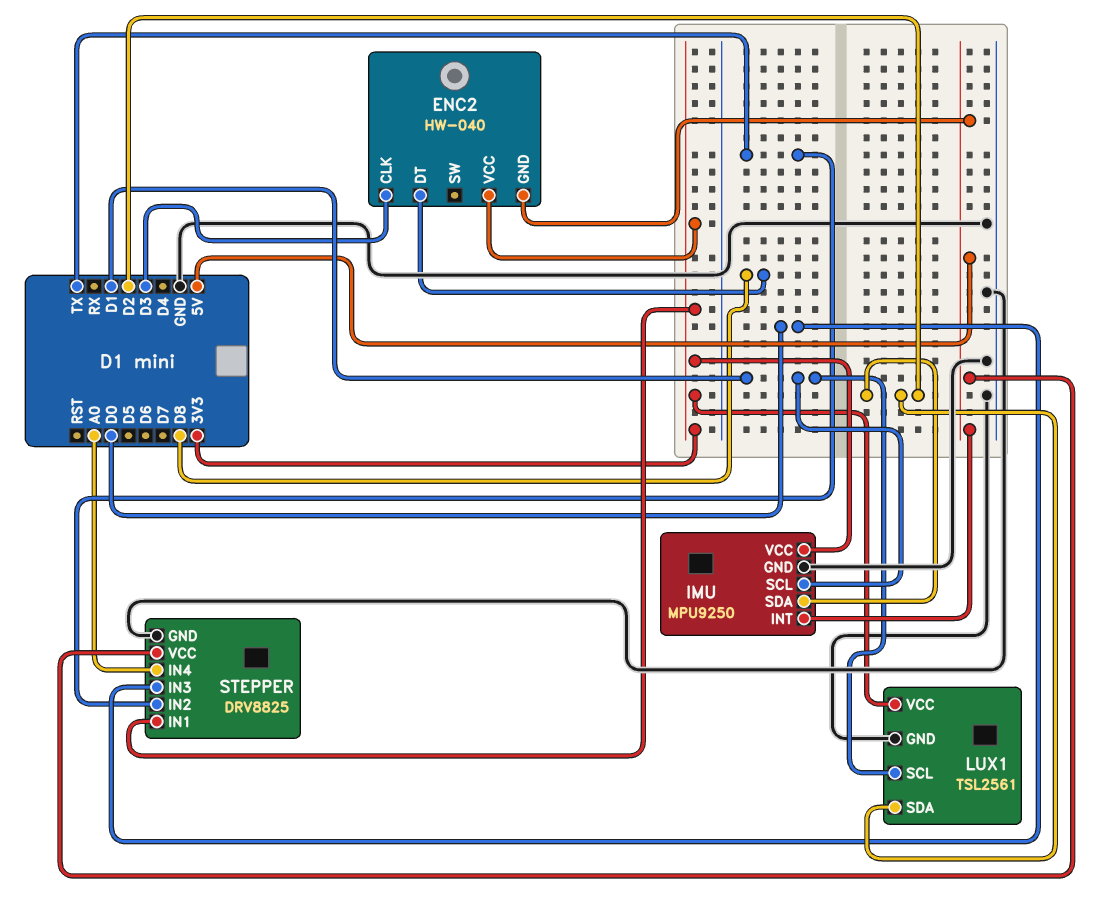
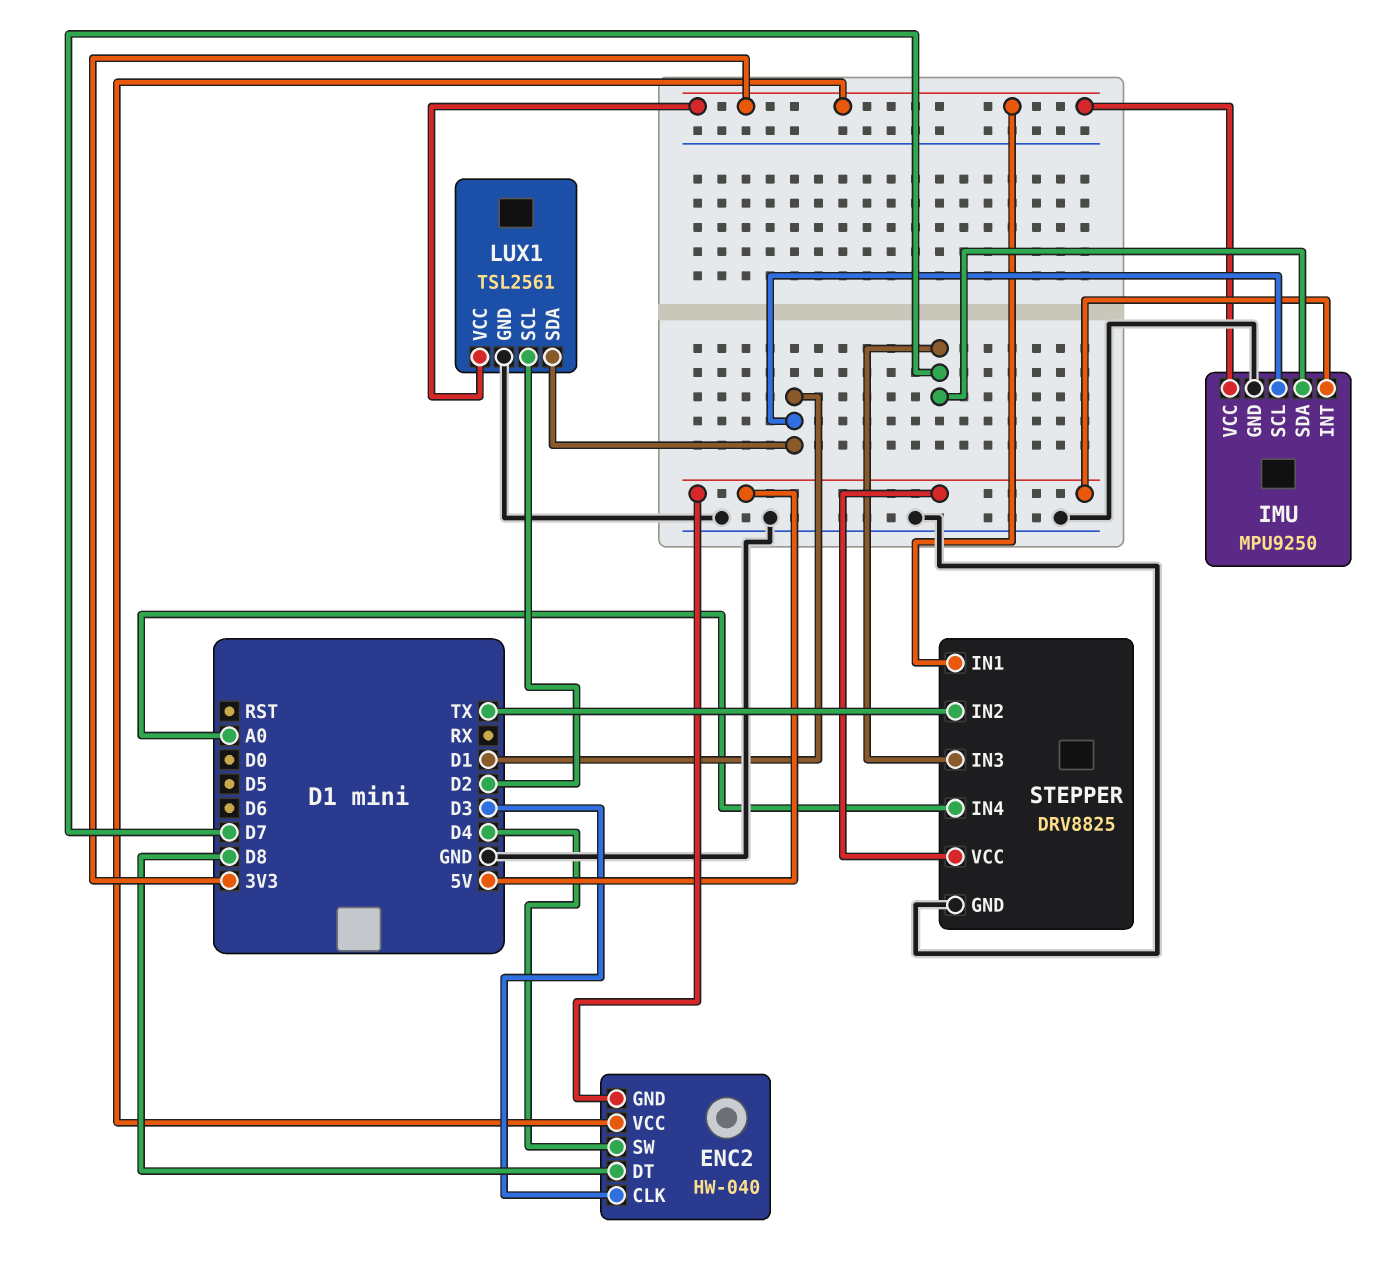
ENC2 pin SW: none -> D4
IMU pin SDA: D2 -> D7
LUX1 pin SCL: D1 -> D2
LUX1 pin SDA: D2 -> D1
STEPPER pin IN3: D0 -> D7

